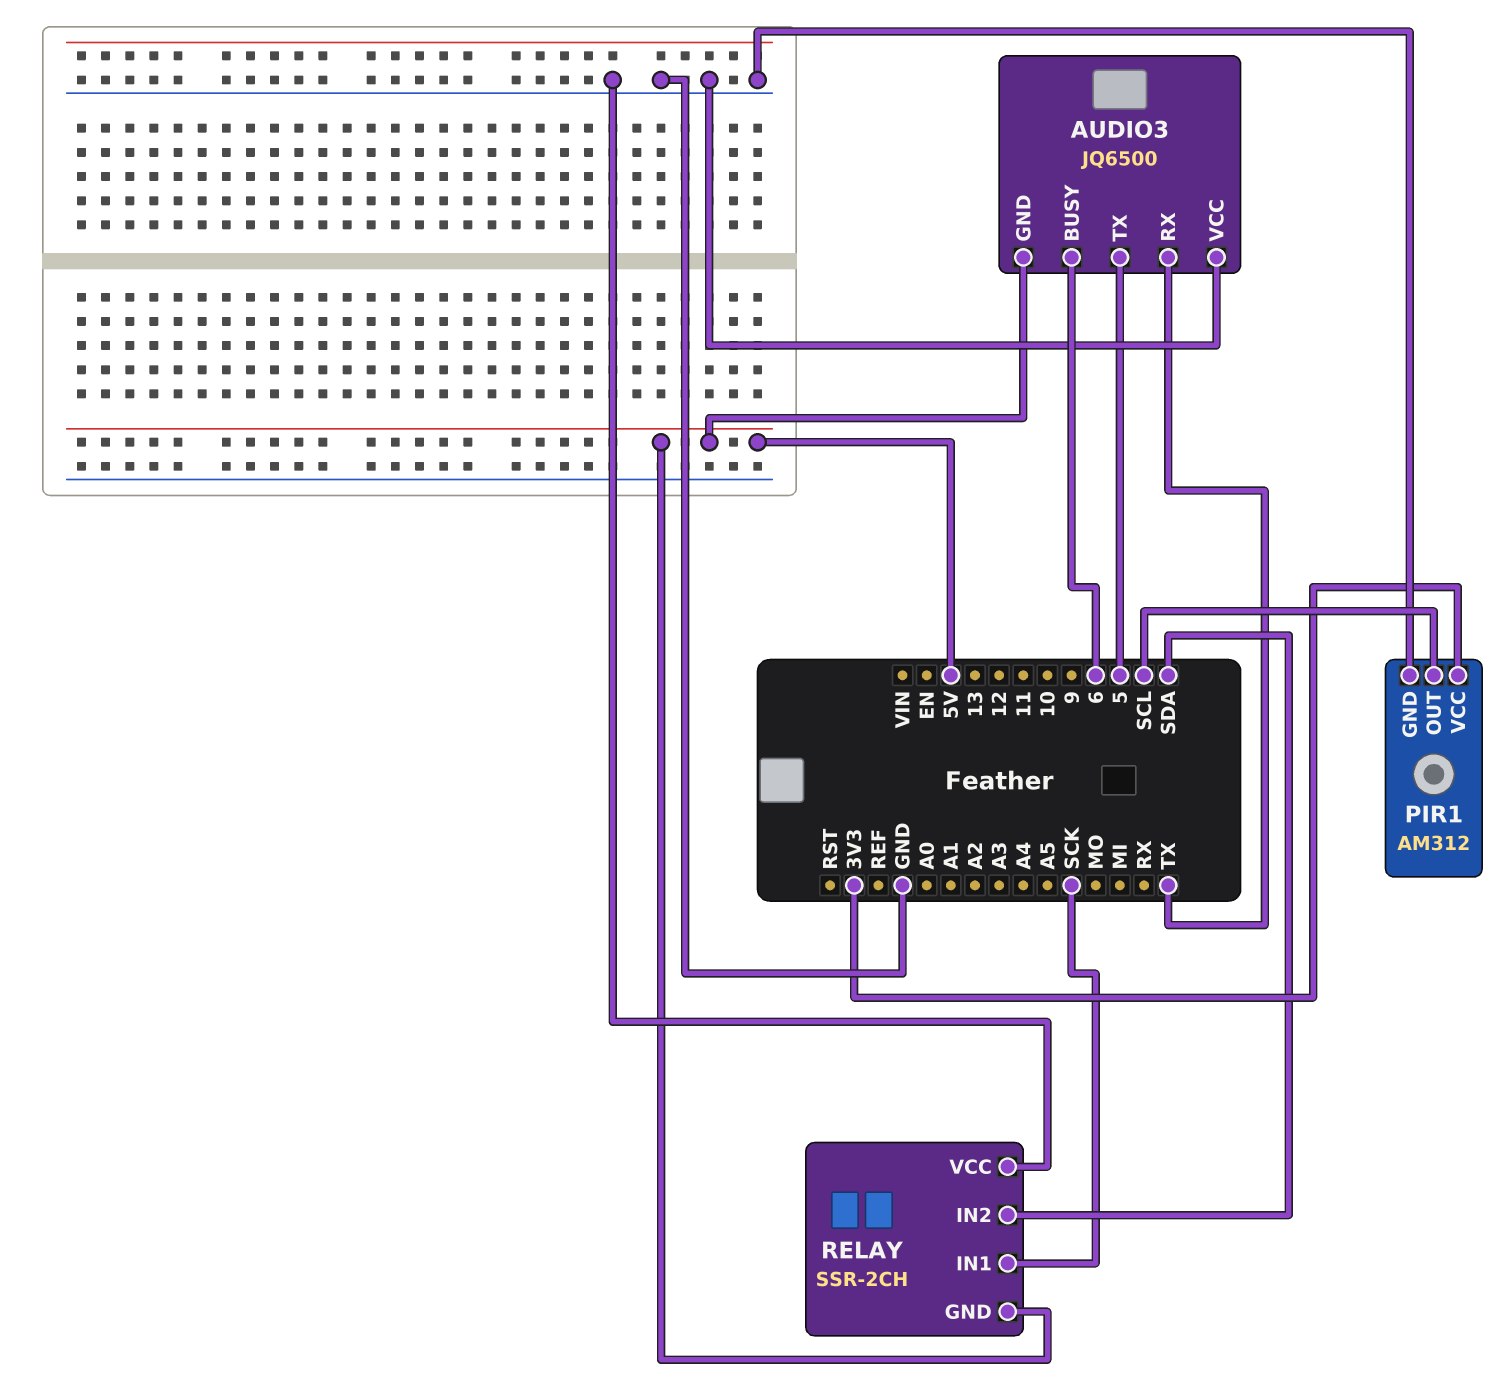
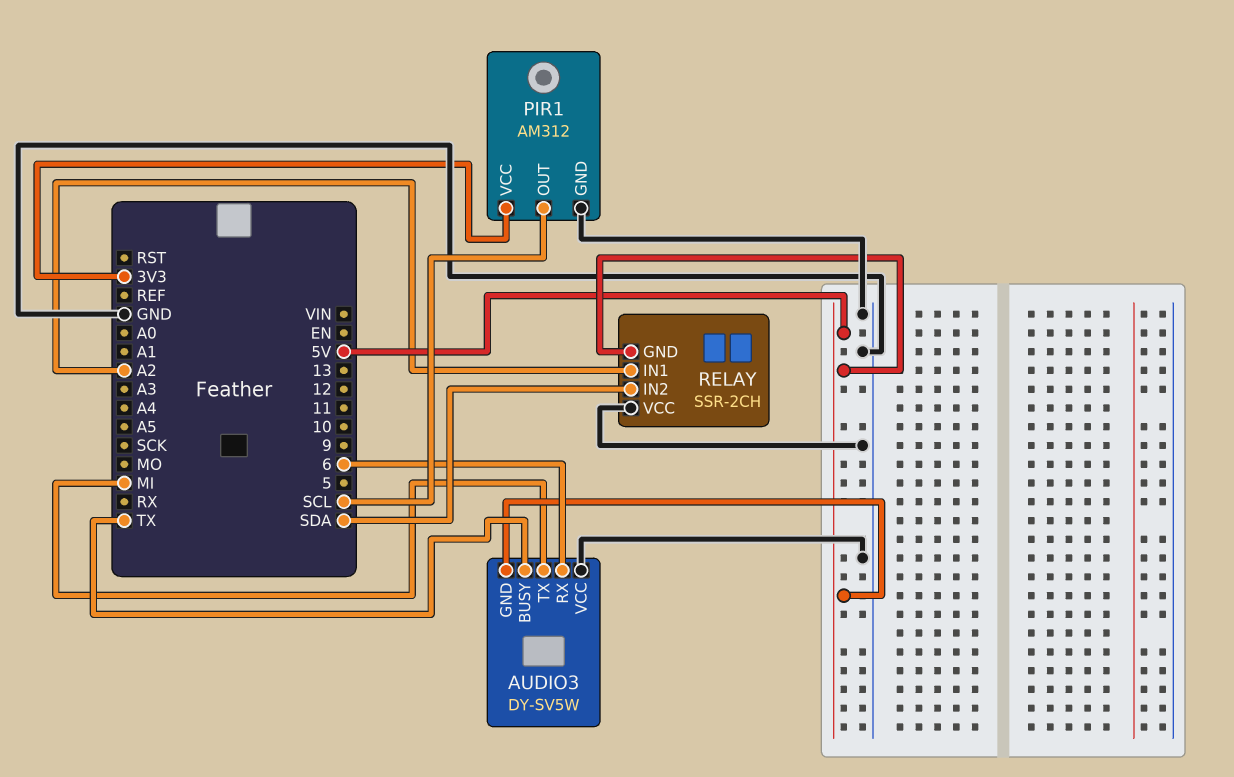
AUDIO3: JQ6500 -> DY-SV5W
AUDIO3 pin BUSY: 6 -> TX
AUDIO3 pin RX: TX -> 6
AUDIO3 pin TX: 5 -> MI
RELAY pin IN1: SCK -> A2

